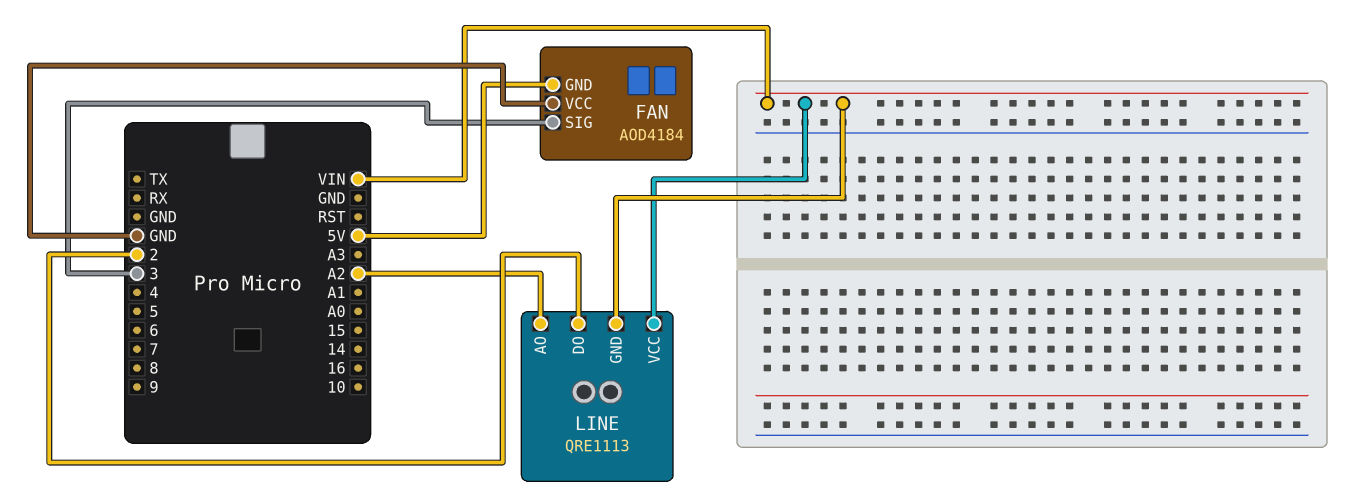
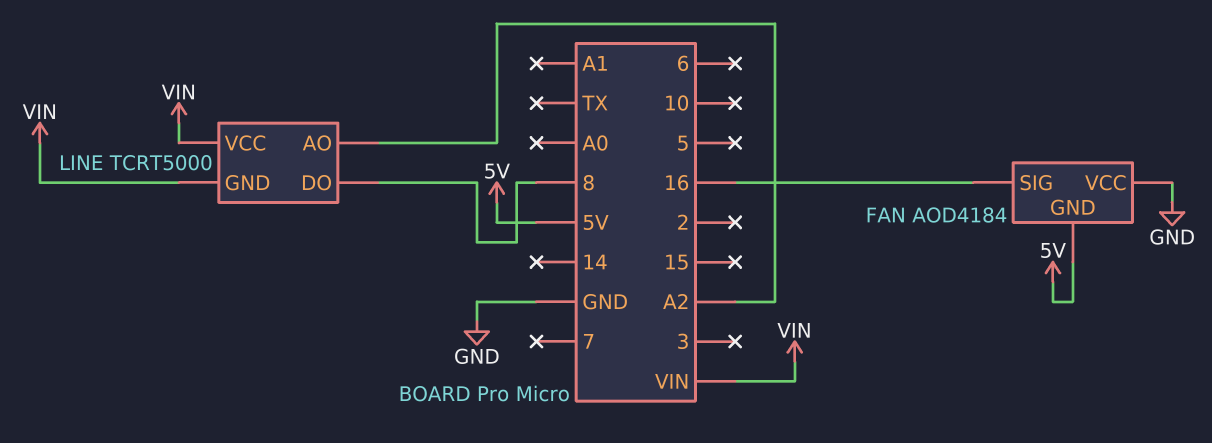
FAN pin SIG: 3 -> 16
LINE: QRE1113 -> TCRT5000
LINE pin DO: 2 -> 8

